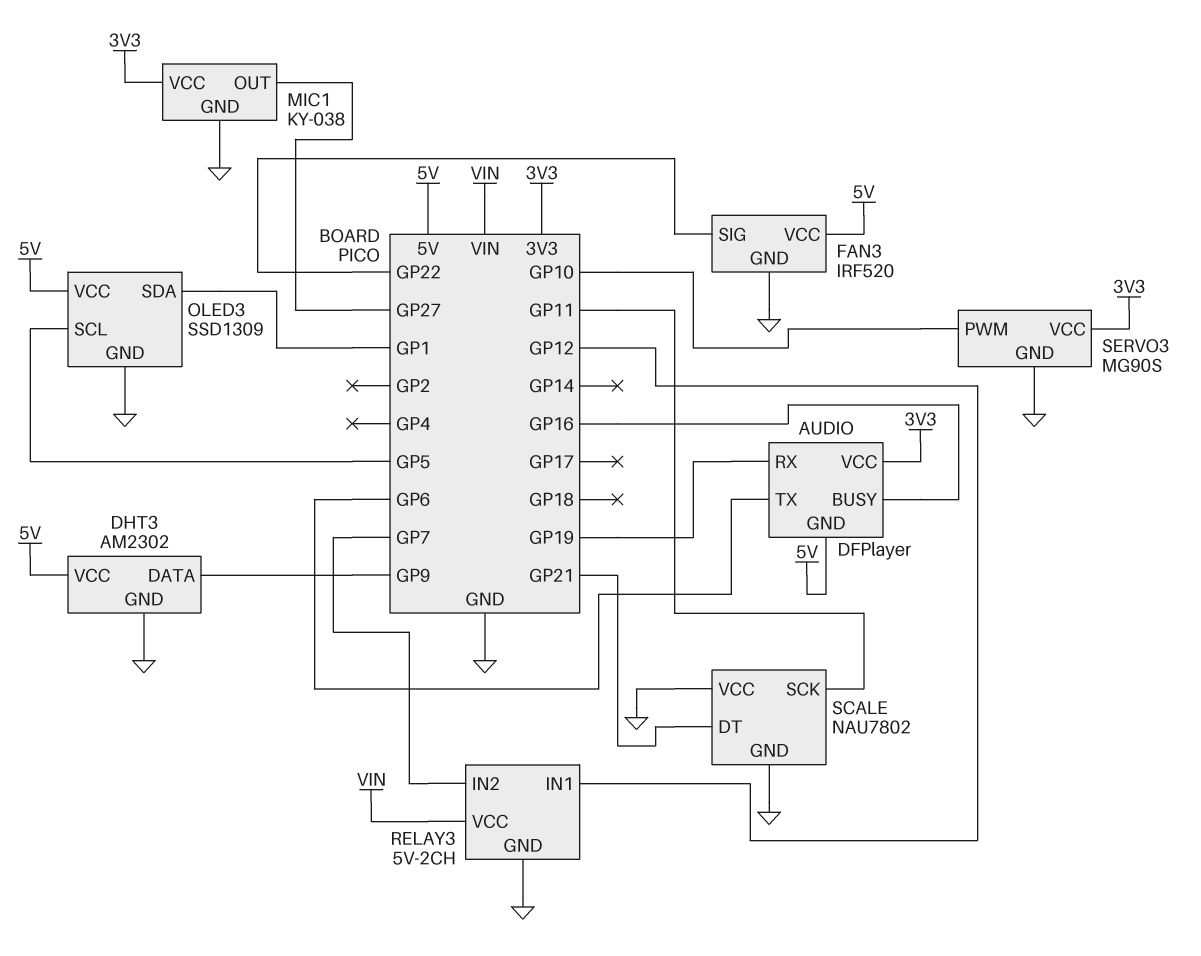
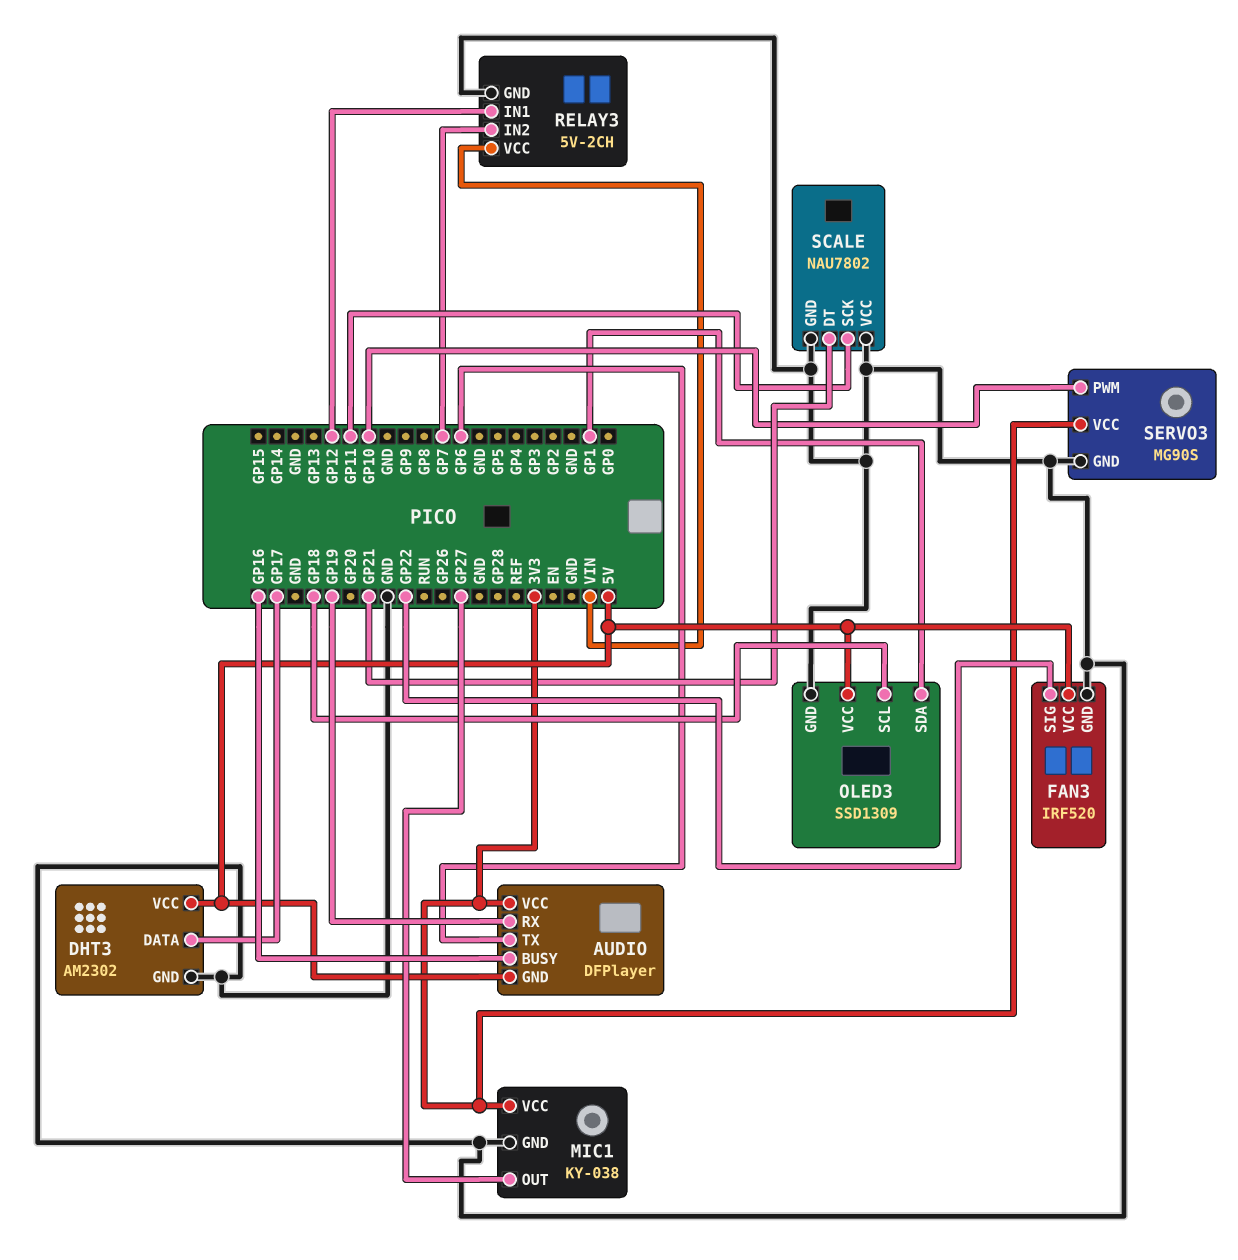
DHT3 pin DATA: GP9 -> GP17
OLED3 pin SCL: GP5 -> GP18

